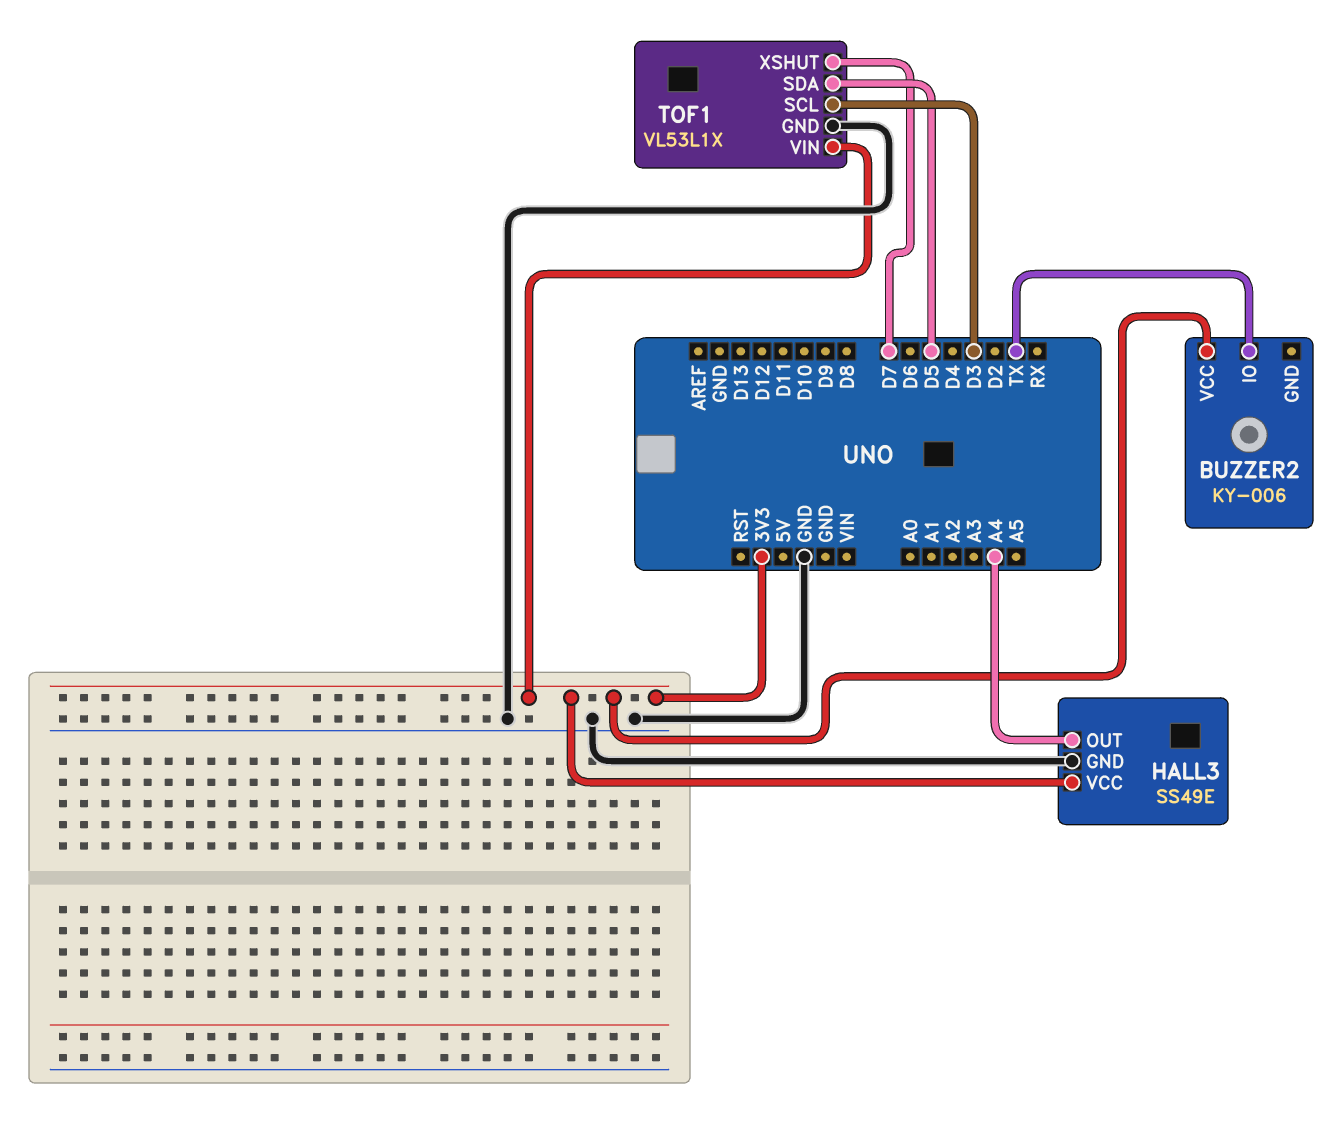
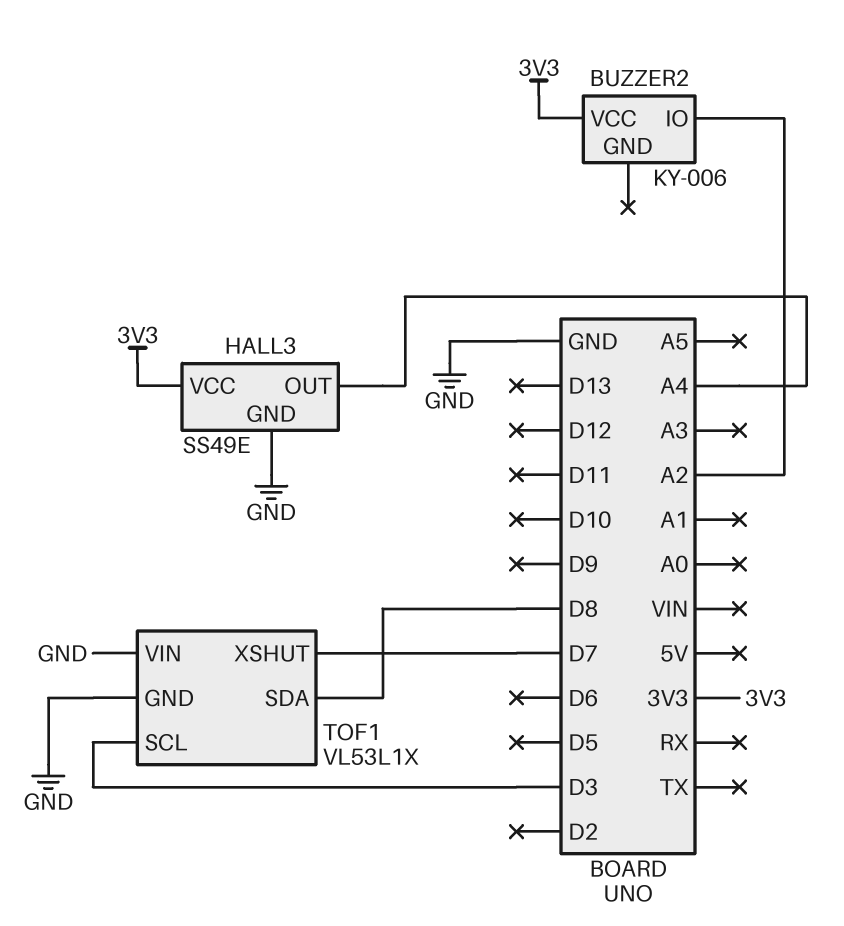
BUZZER2 pin IO: TX -> A2
TOF1 pin SDA: D5 -> D8
TOF1 pin VIN: 3V3 -> GND

